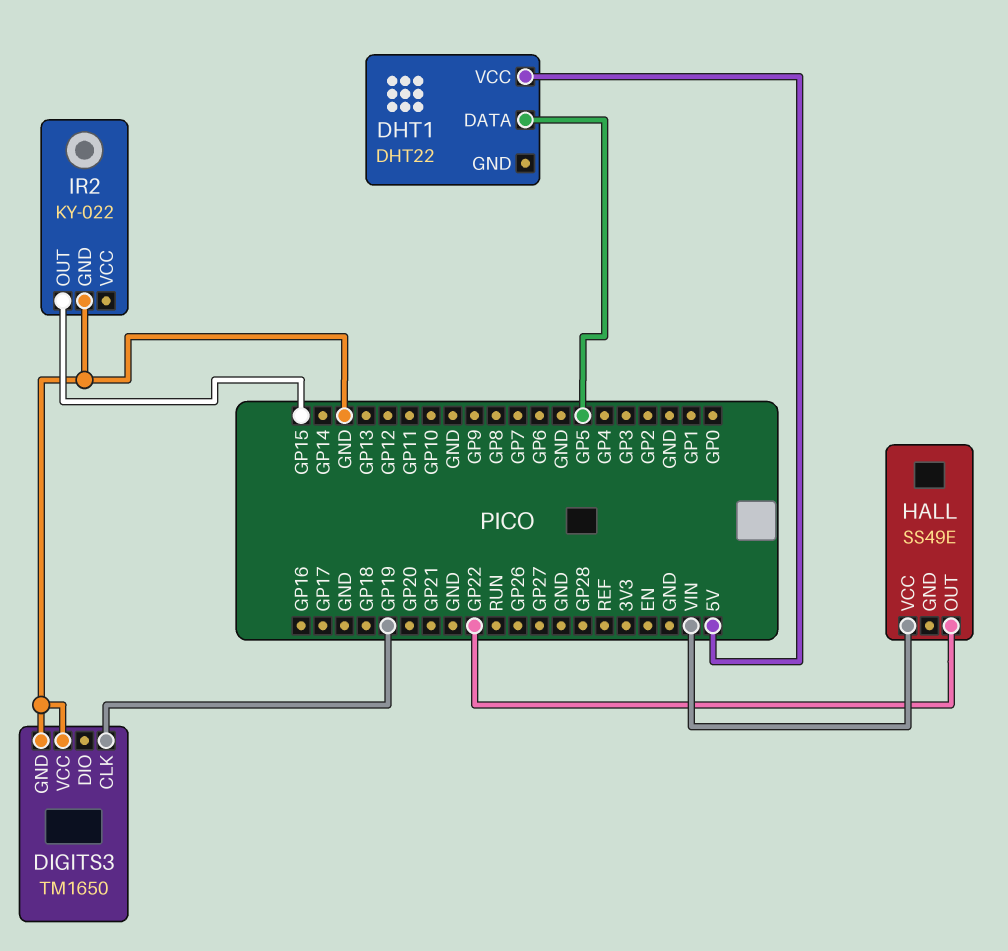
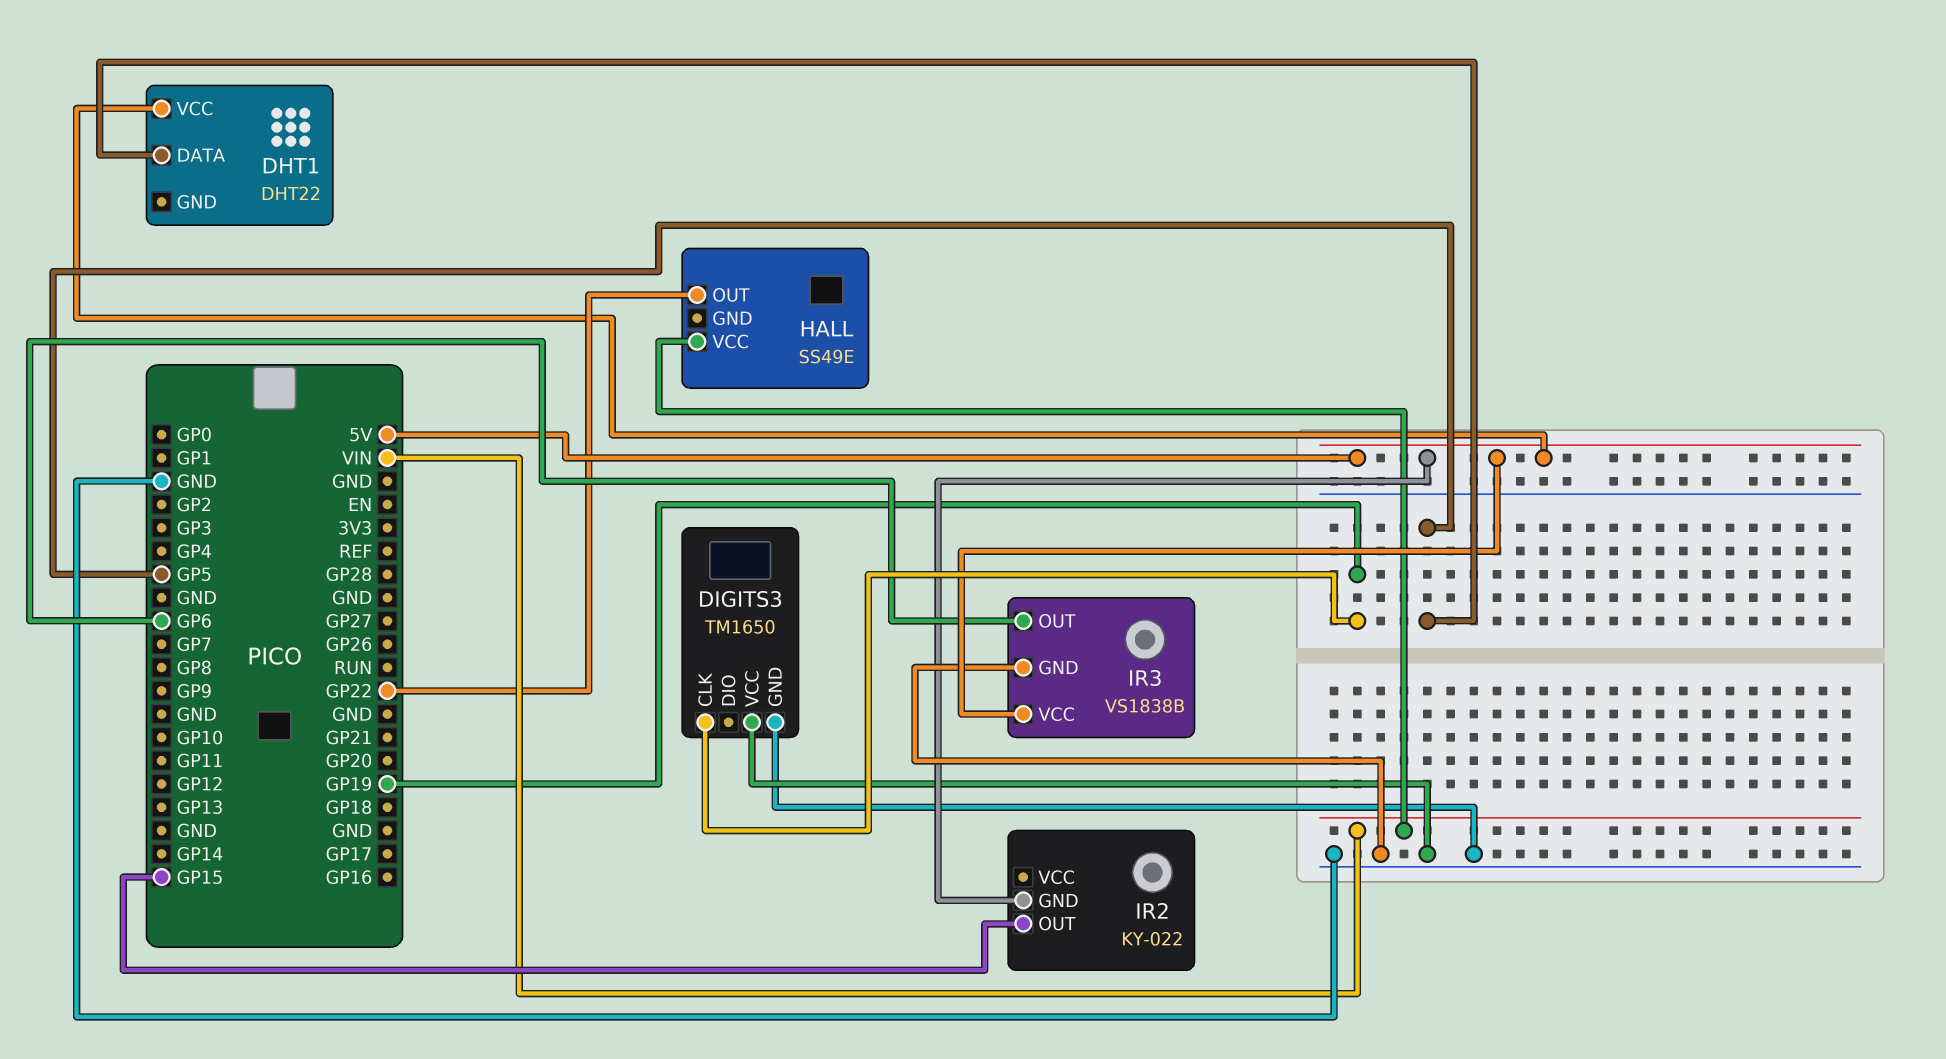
IR2 pin GND: GND -> 5V
IR3: none -> VS1838B
IR3 pin GND: none -> GND
IR3 pin OUT: none -> GP6
IR3 pin VCC: none -> 5V

